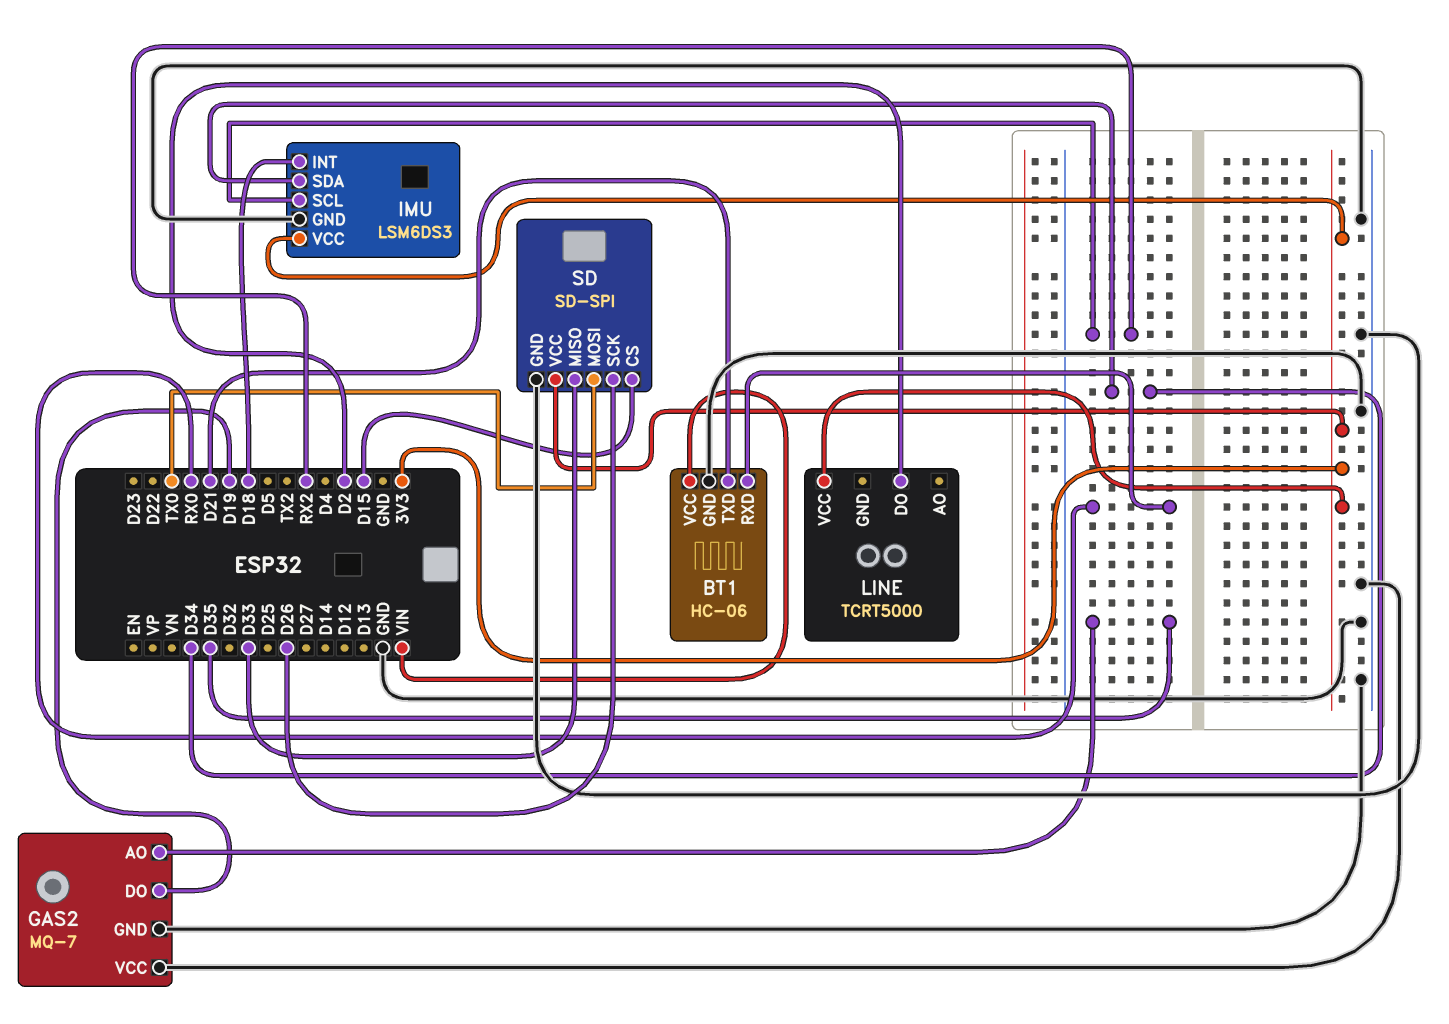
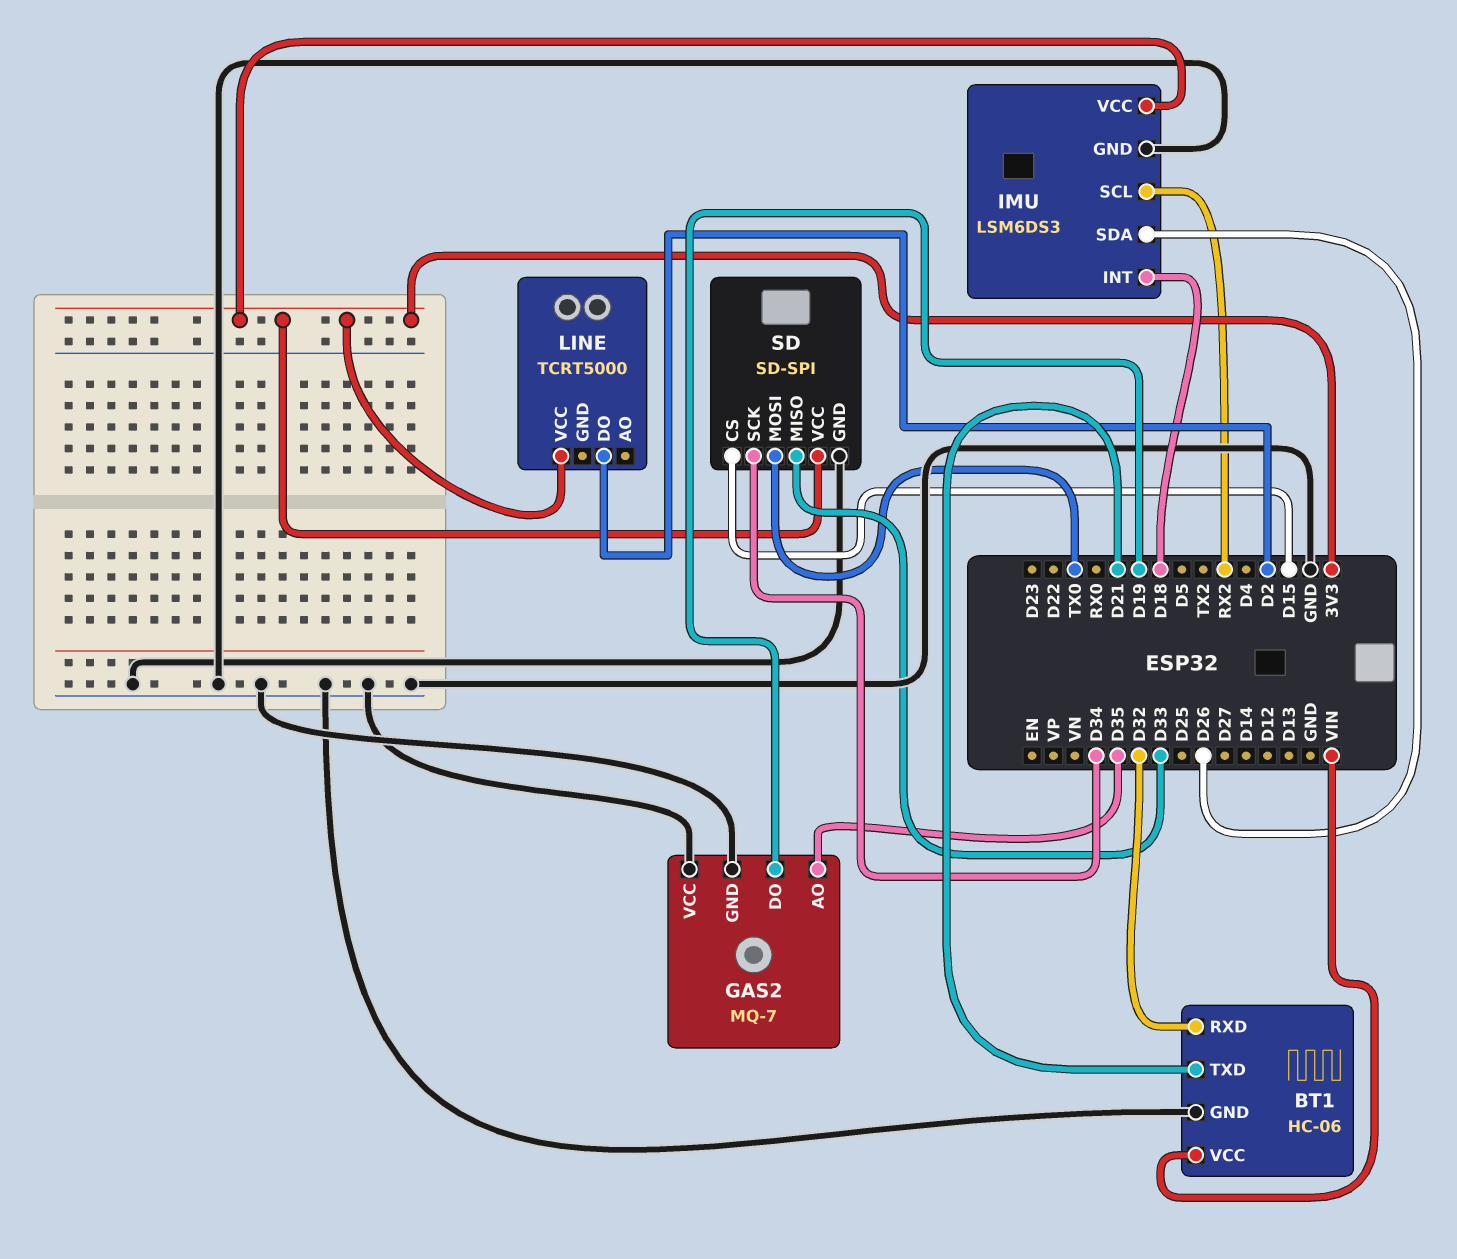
BT1 pin RXD: RX0 -> D32
IMU pin SDA: D34 -> D26
SD pin SCK: D26 -> D34

